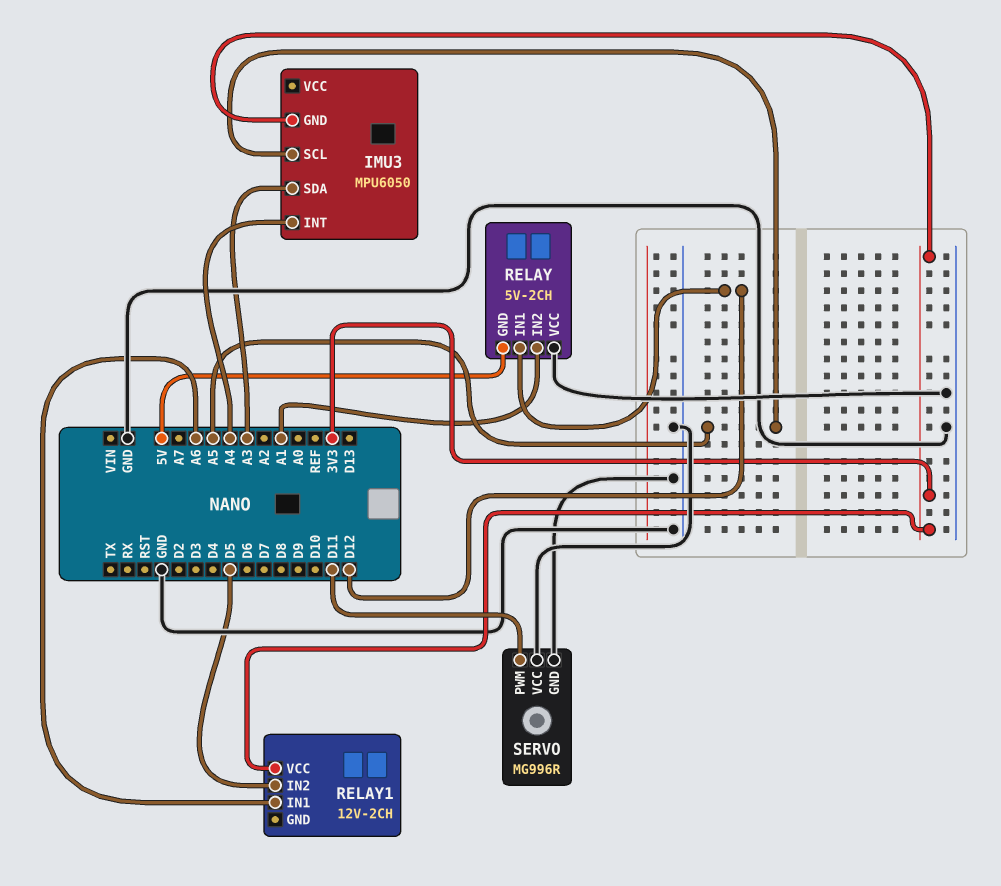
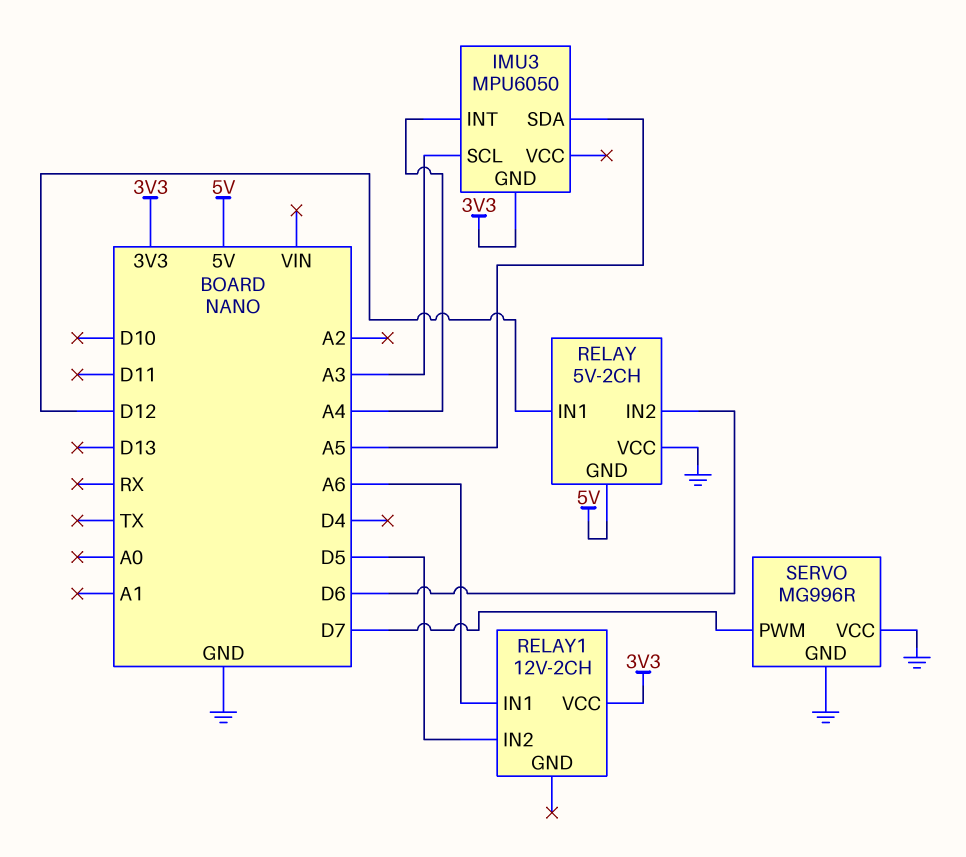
IMU3 pin SCL: A5 -> A3
IMU3 pin SDA: A3 -> A5
RELAY pin IN2: A1 -> D6
SERVO pin PWM: D11 -> D7

